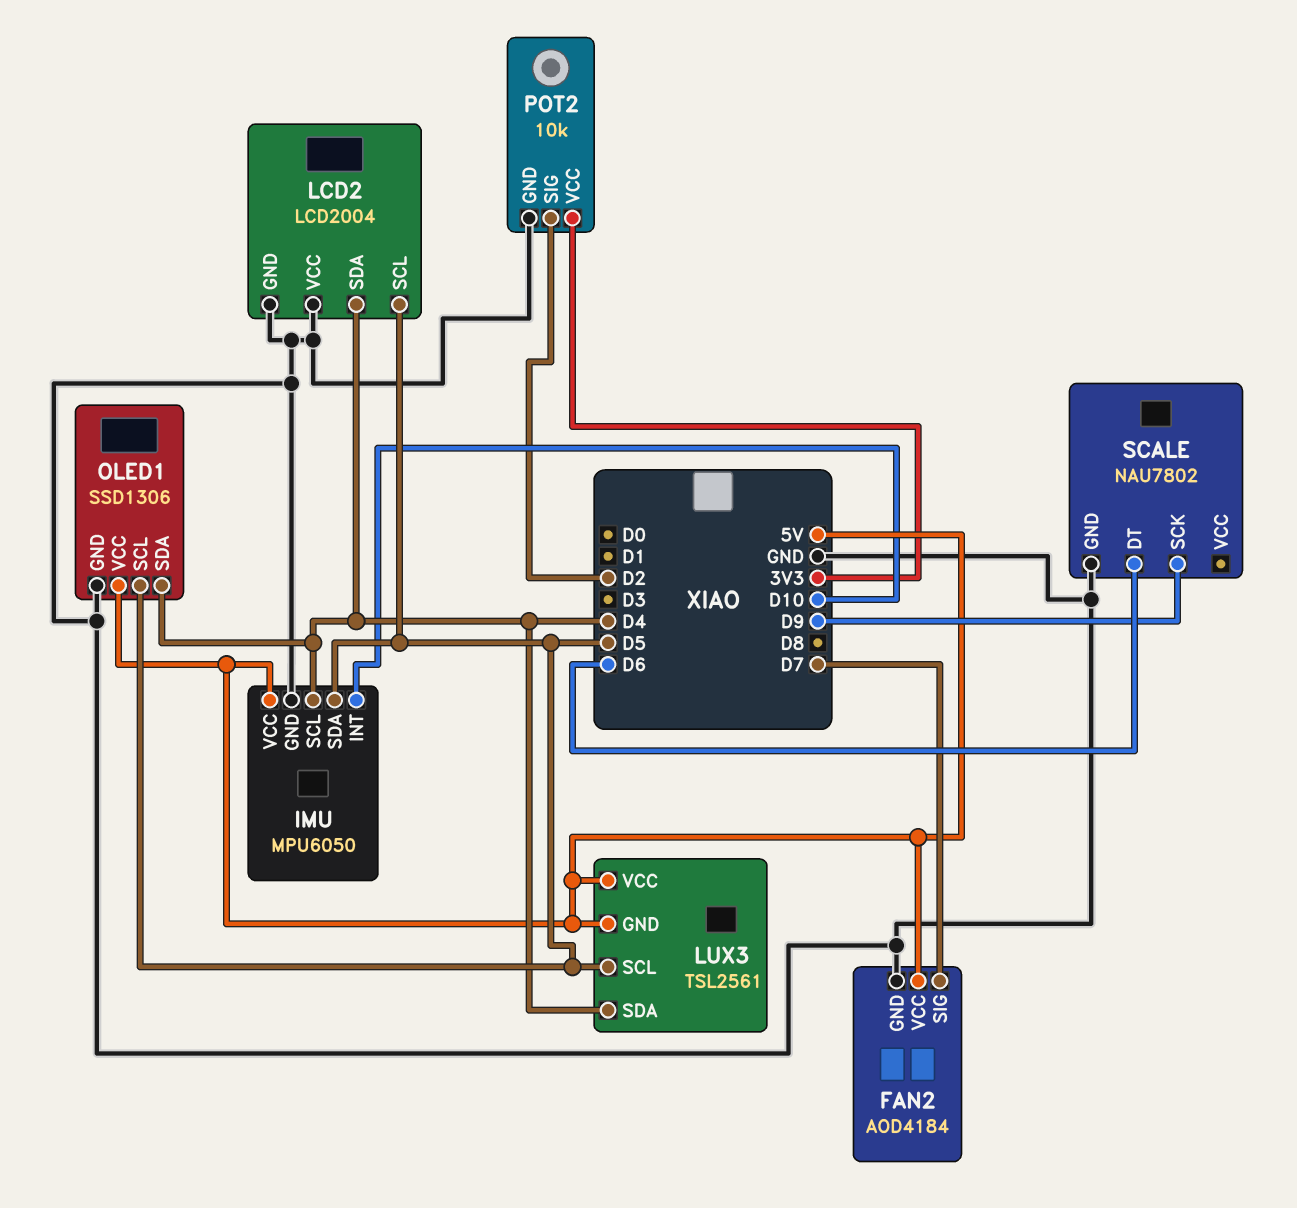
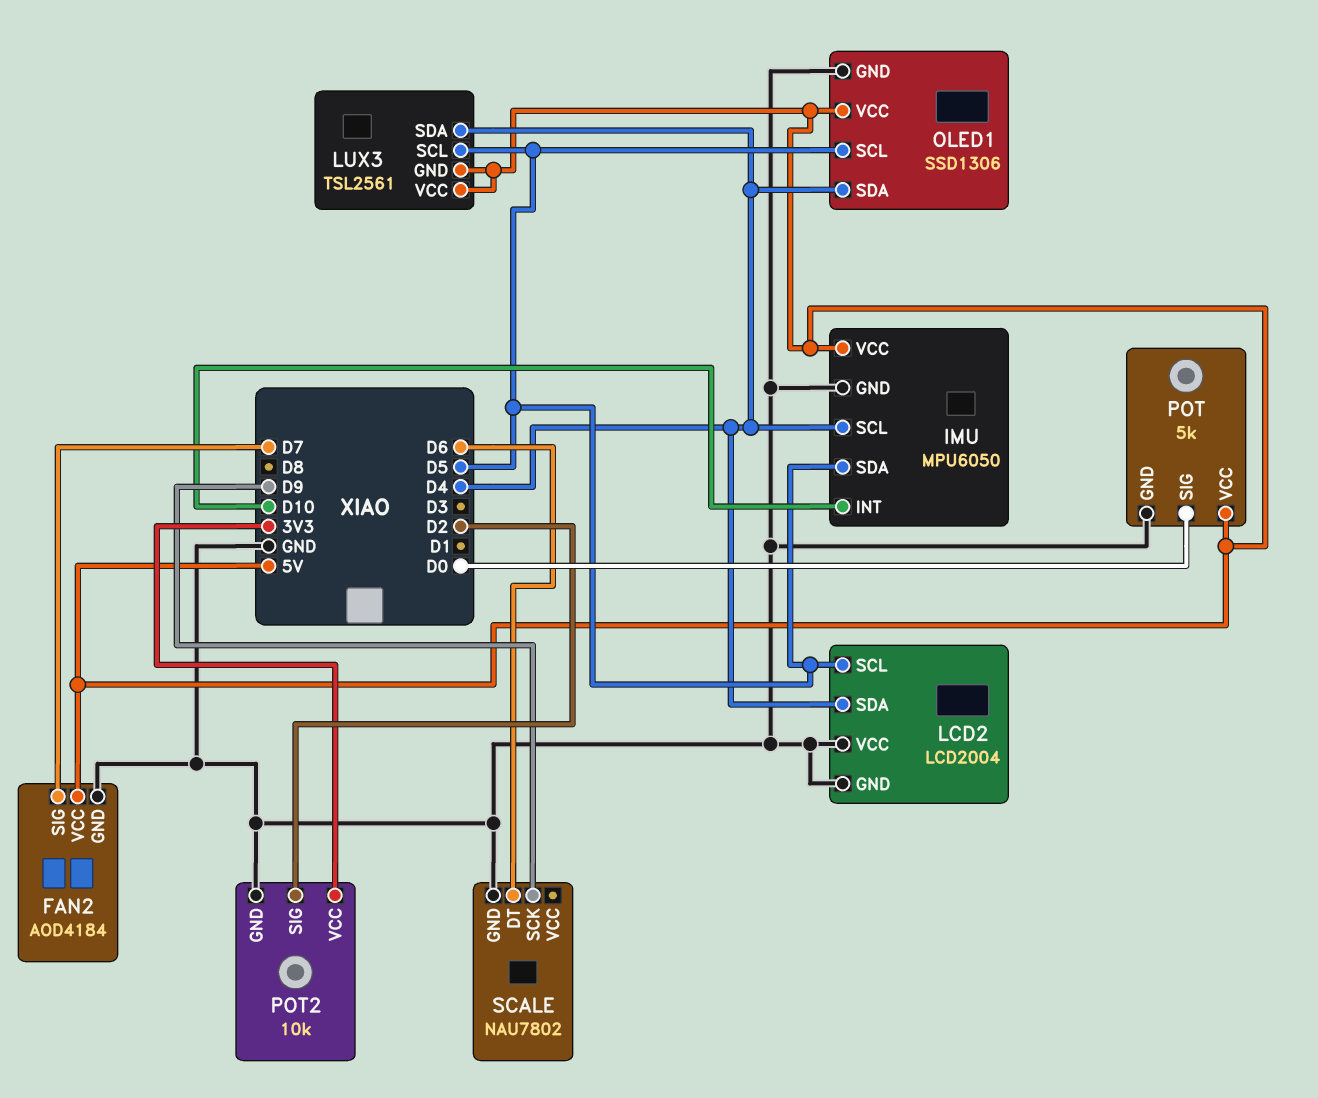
POT: none -> 5k
POT pin GND: none -> GND
POT pin SIG: none -> D0
POT pin VCC: none -> 5V

